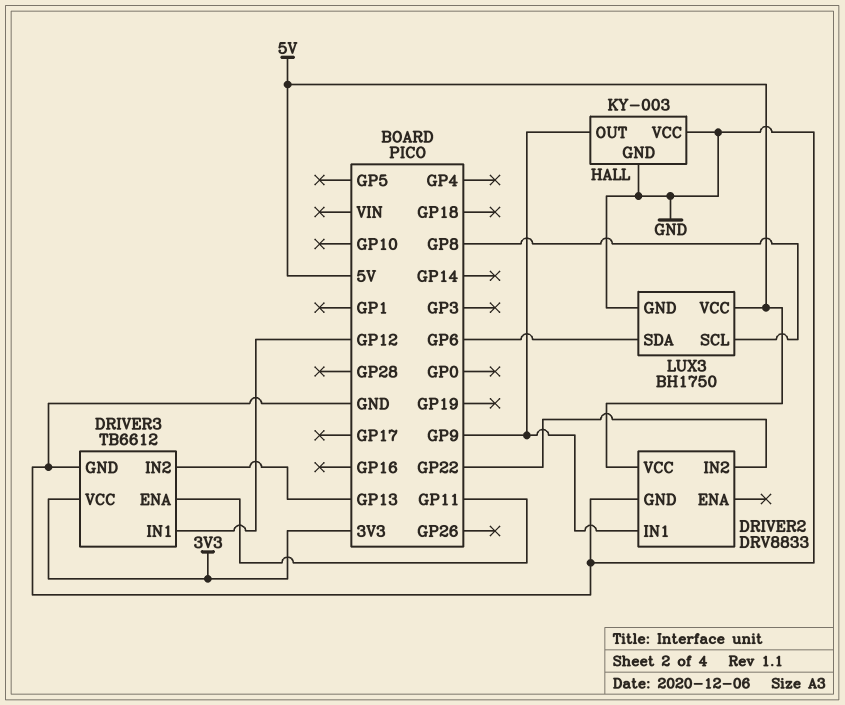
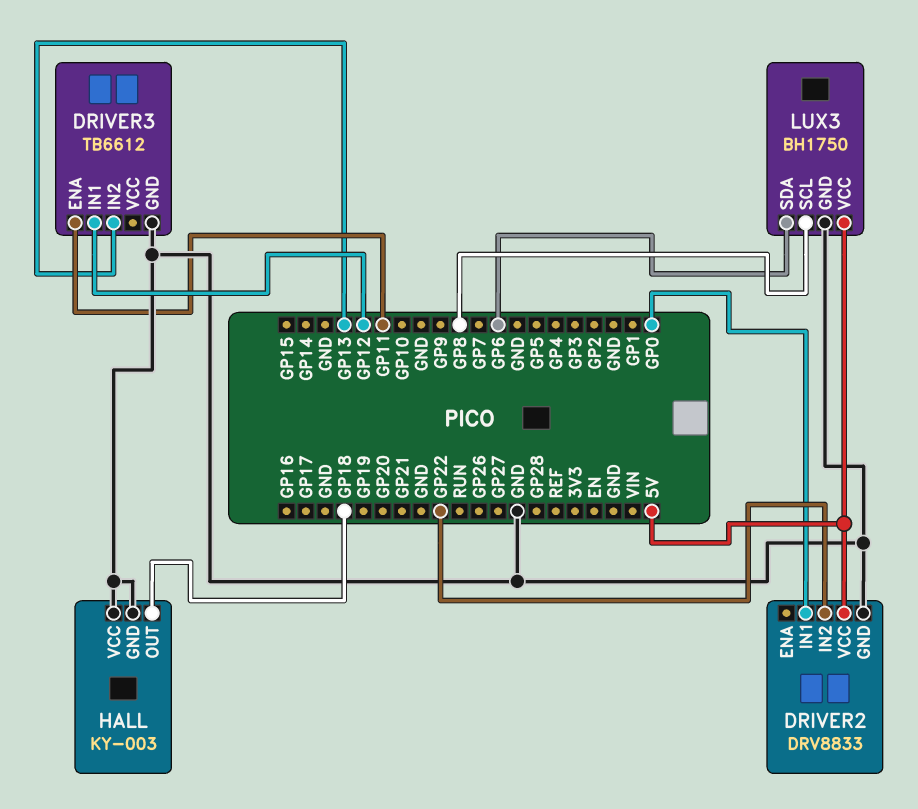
DRIVER2 pin IN1: GP9 -> GP0
DRIVER3 pin VCC: 3V3 -> none
HALL pin OUT: GP9 -> GP18

